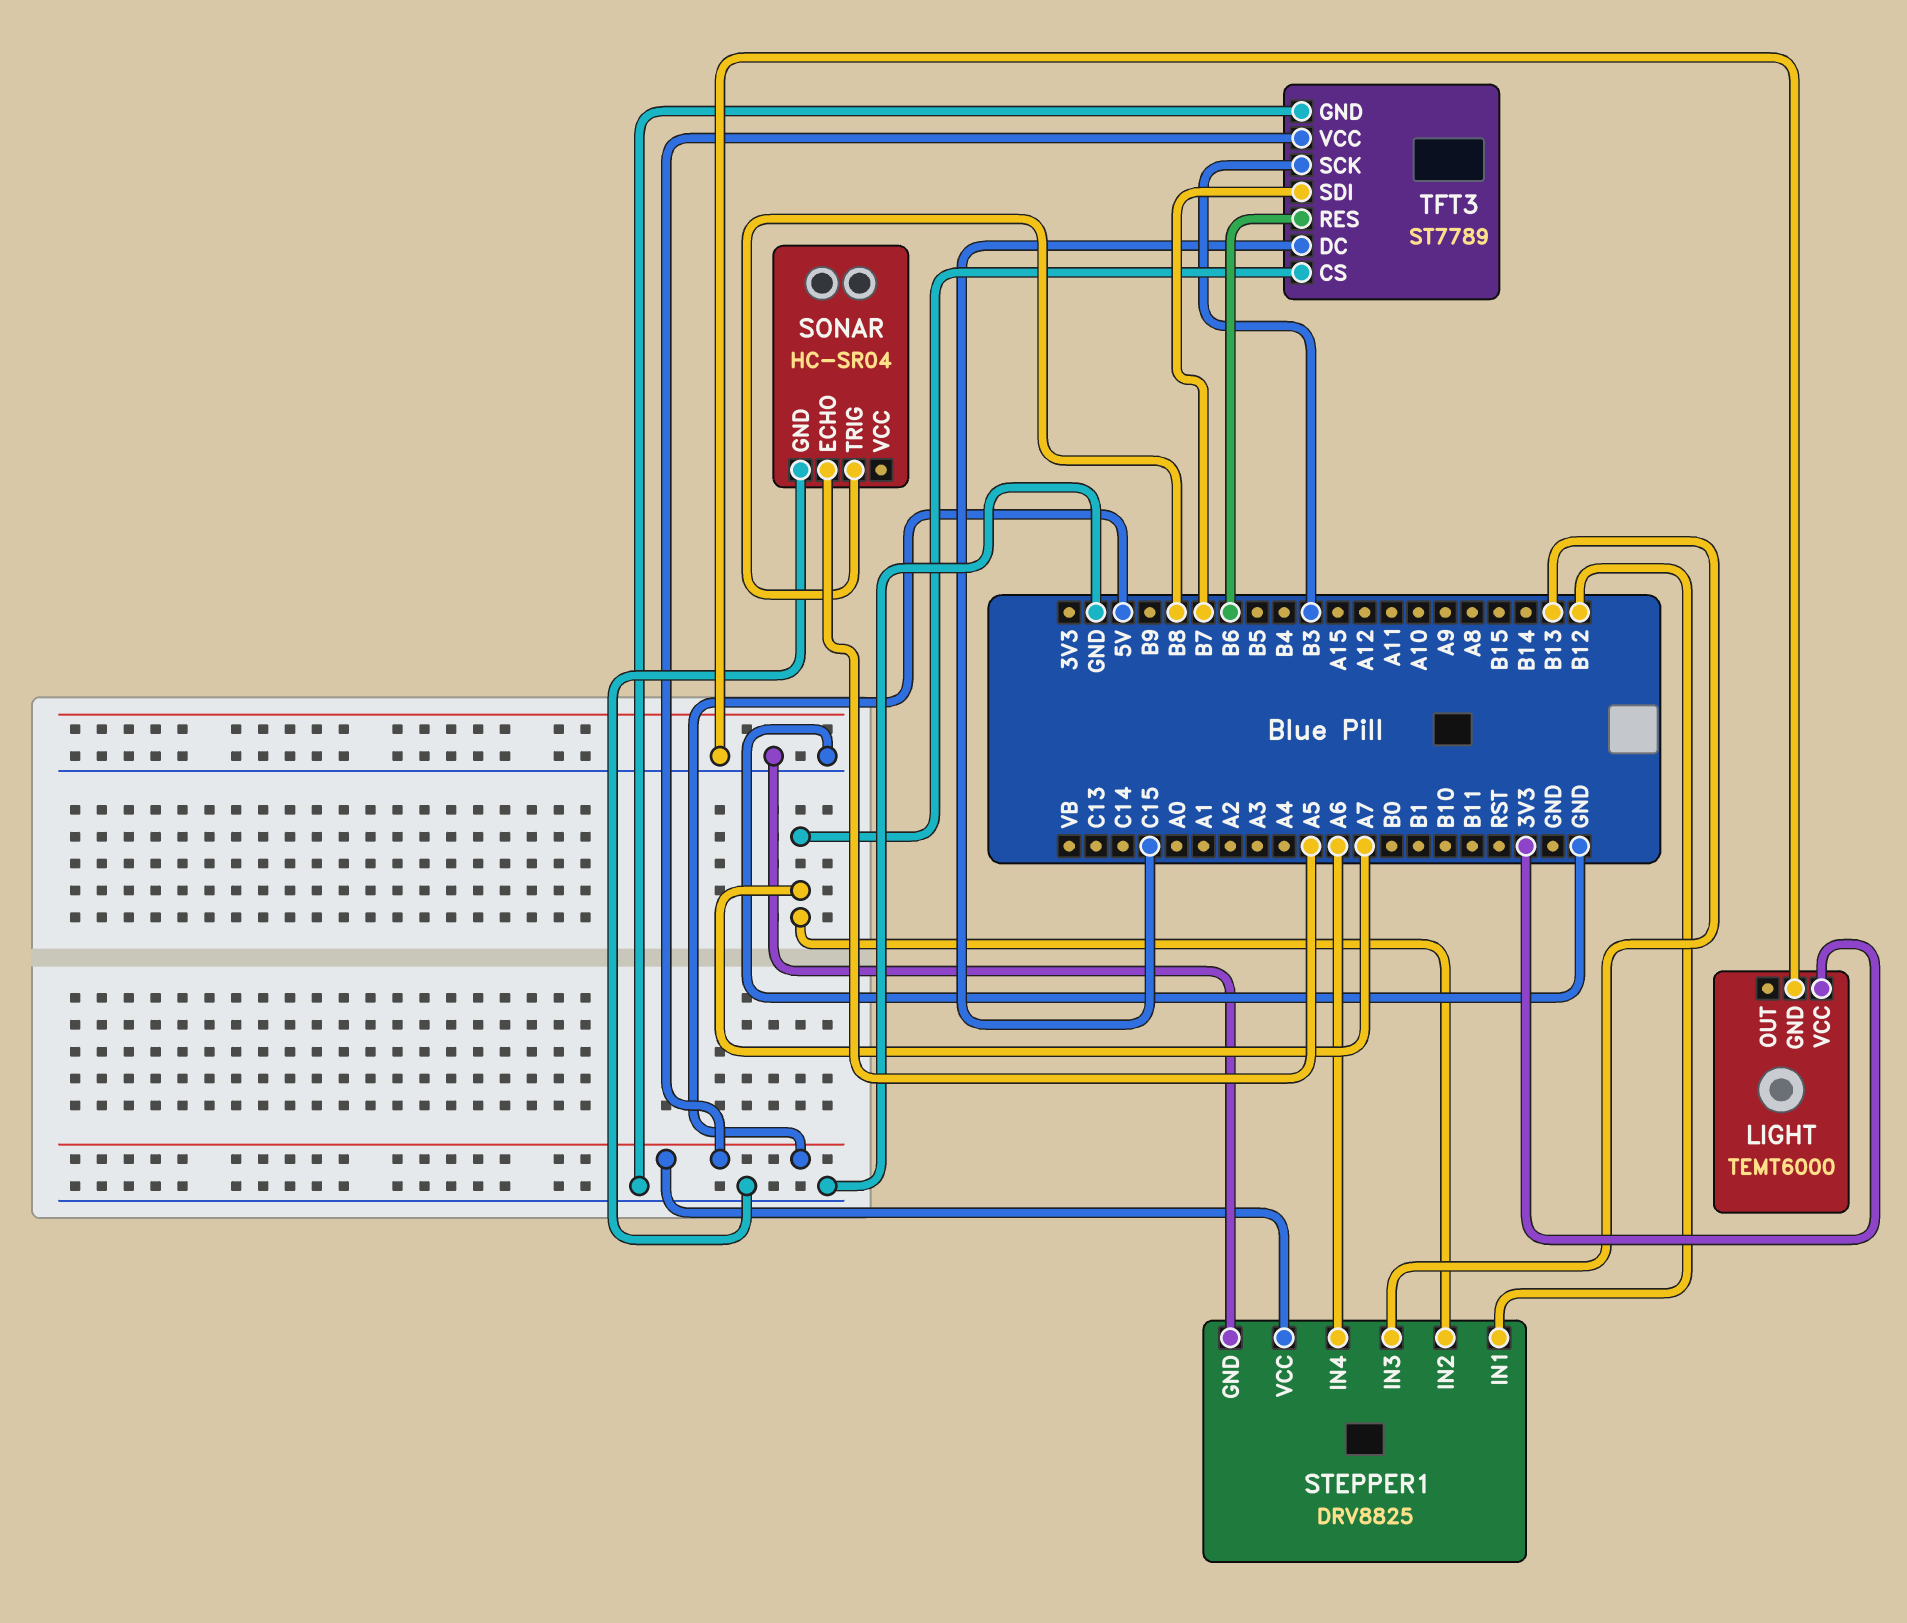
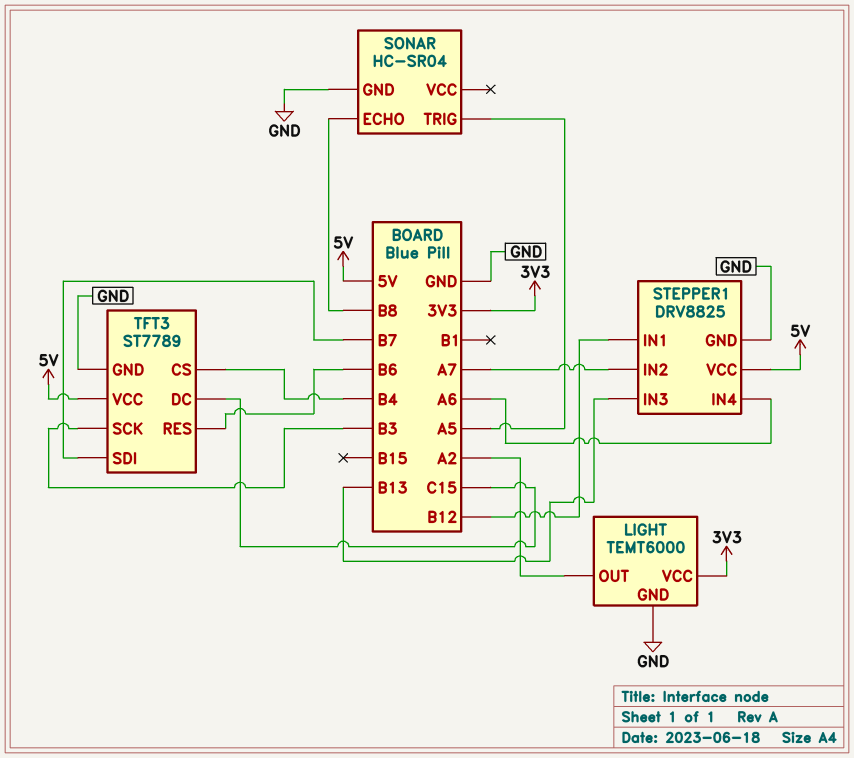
LIGHT pin OUT: none -> A2
SONAR pin ECHO: A5 -> B8
SONAR pin TRIG: B8 -> A5
TFT3 pin CS: A7 -> B4

